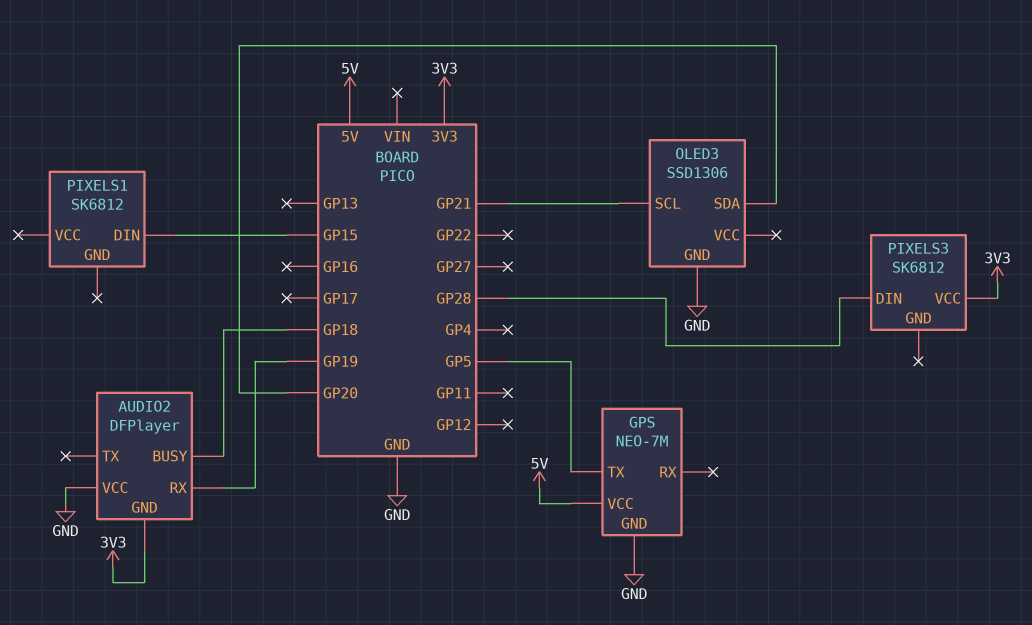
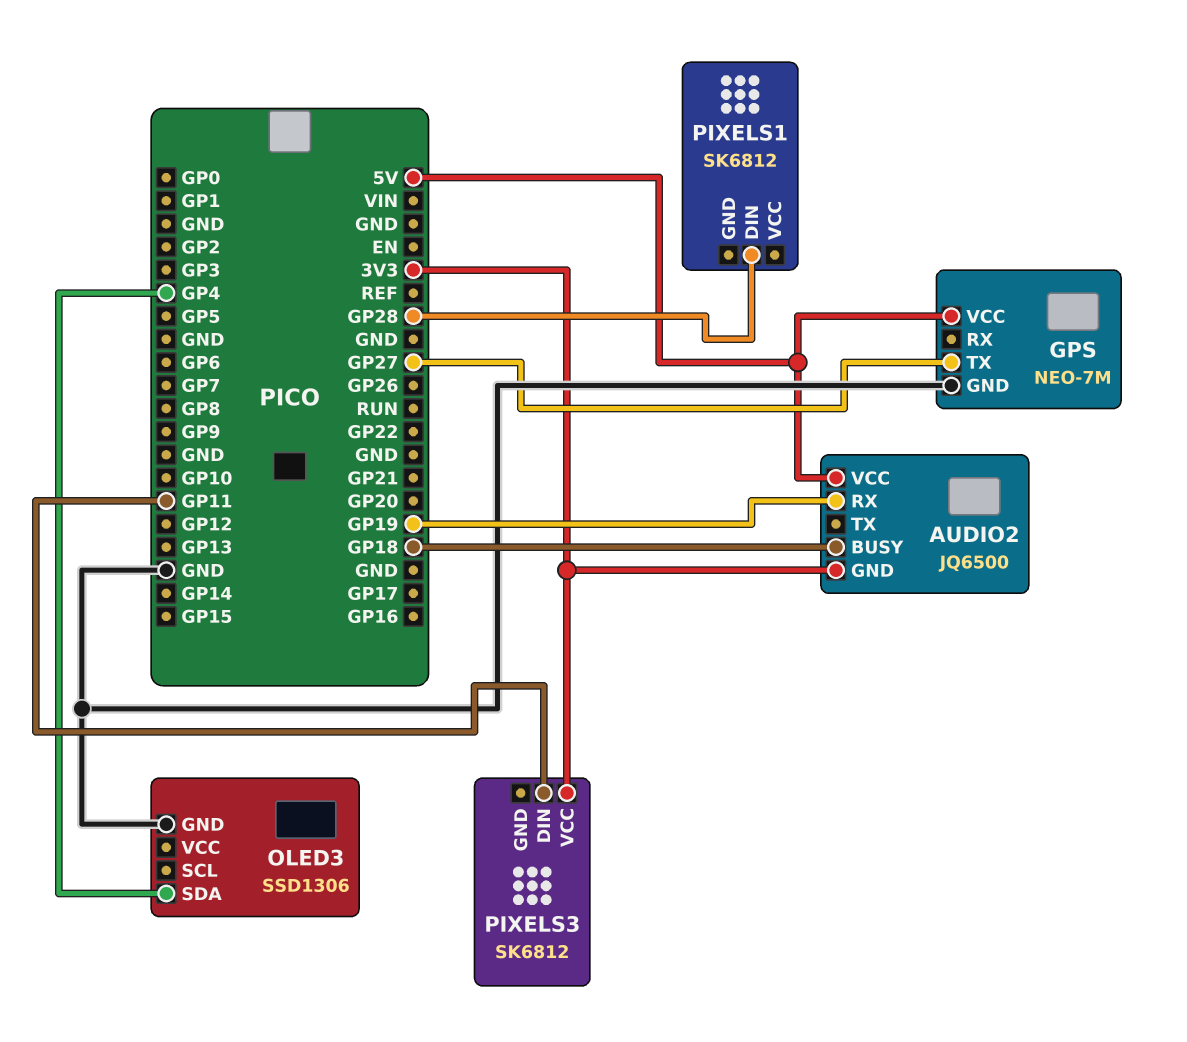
AUDIO2: DFPlayer -> JQ6500
AUDIO2 pin VCC: GND -> 5V
GPS pin TX: GP5 -> GP27
OLED3 pin SCL: GP21 -> none
OLED3 pin SDA: GP20 -> GP4
PIXELS1 pin DIN: GP15 -> GP28
PIXELS3 pin DIN: GP28 -> GP11

